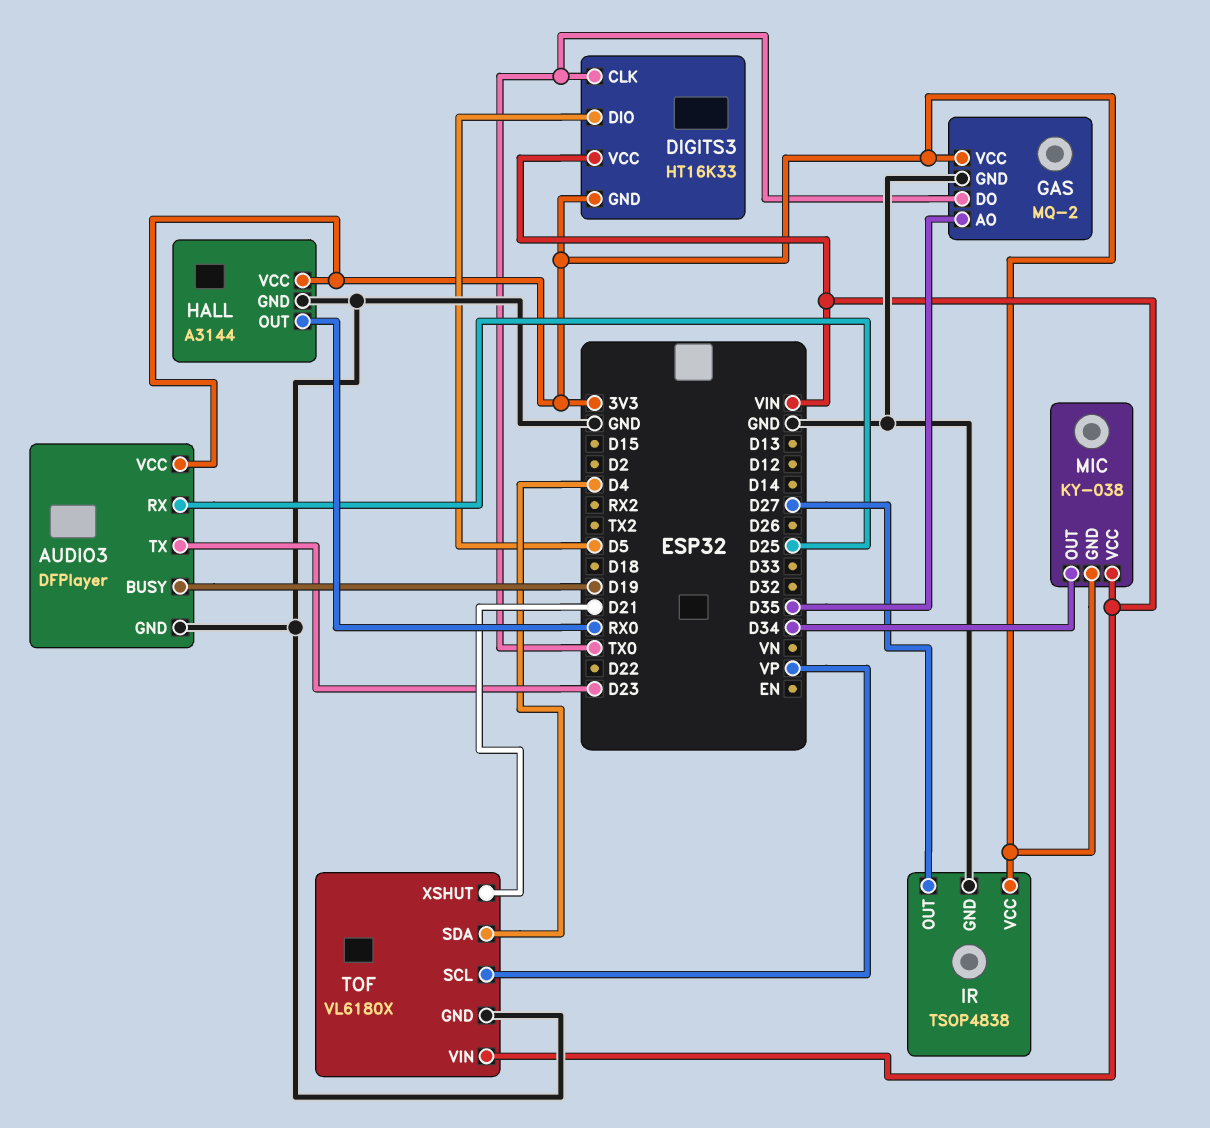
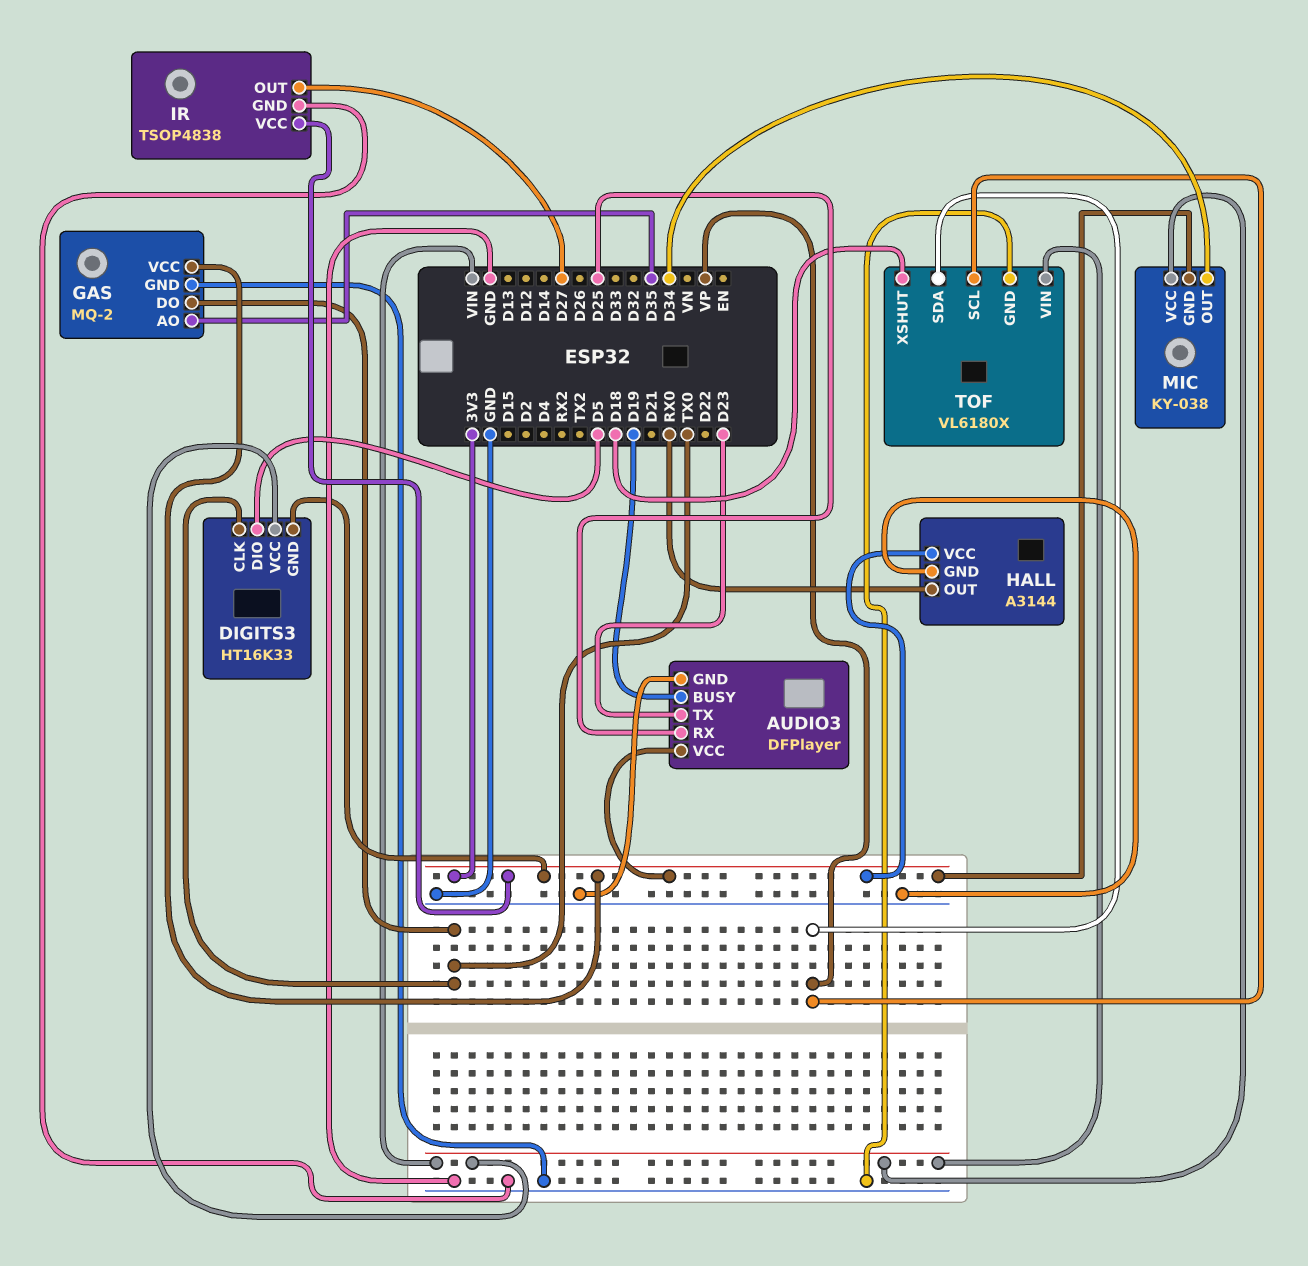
TOF pin SDA: D4 -> VP
TOF pin XSHUT: D21 -> D18

